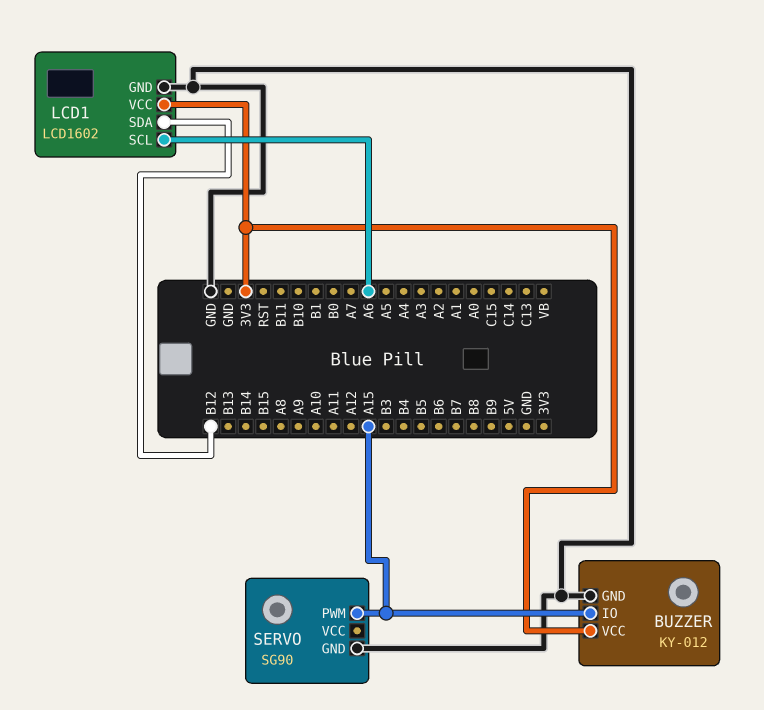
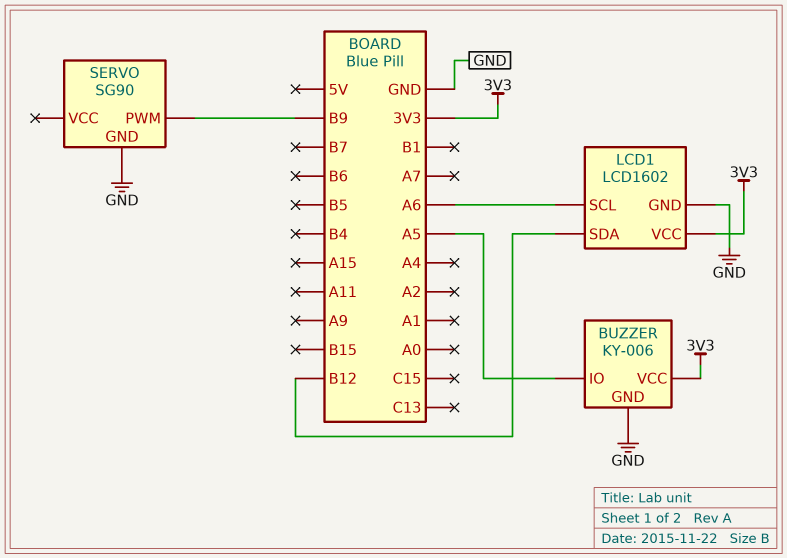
BUZZER: KY-012 -> KY-006
BUZZER pin IO: A15 -> A5
SERVO pin PWM: A15 -> B9

